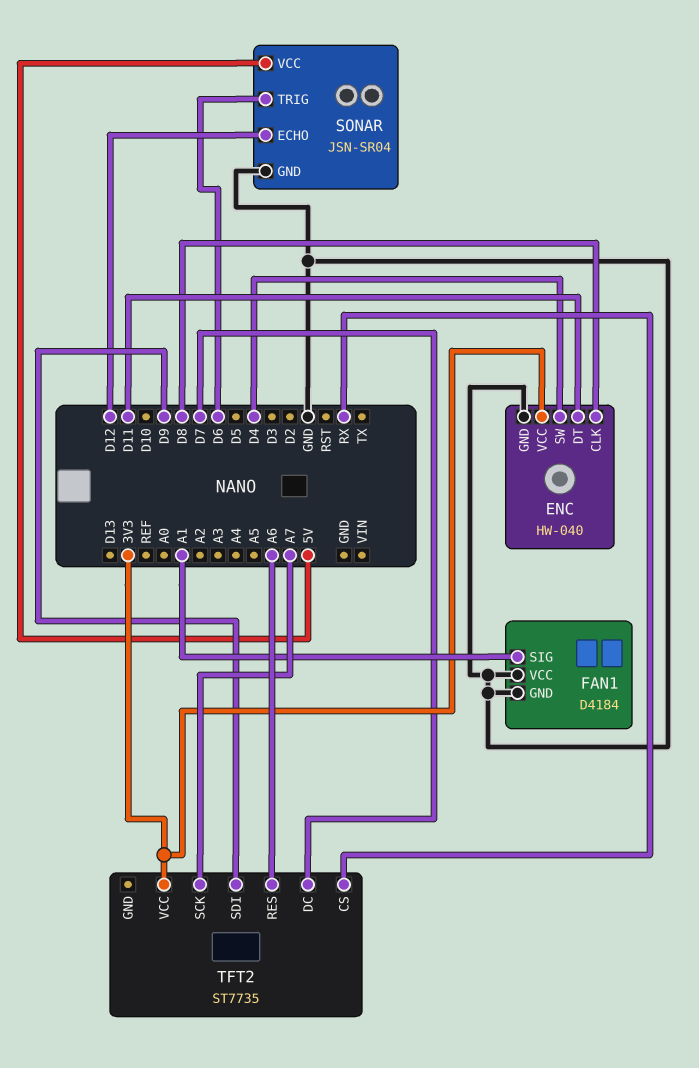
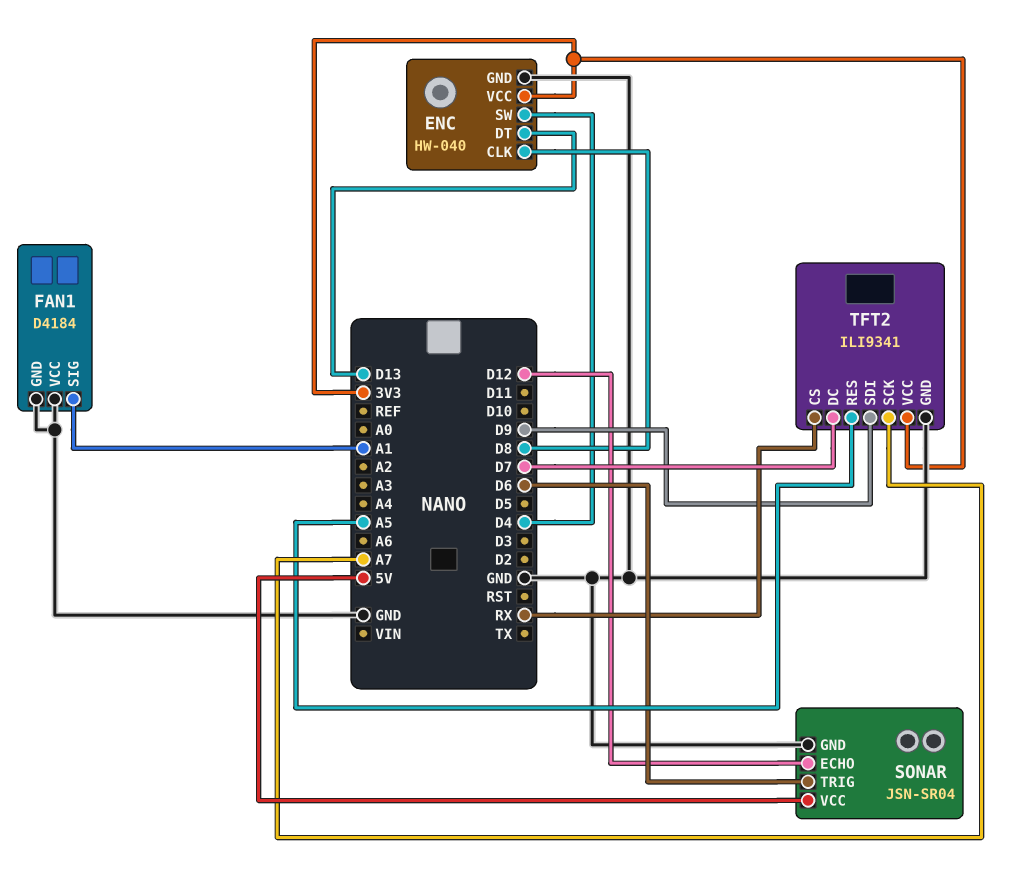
ENC pin DT: D11 -> D13
TFT2: ST7735 -> ILI9341
TFT2 pin GND: none -> GND
TFT2 pin RES: A6 -> A5

